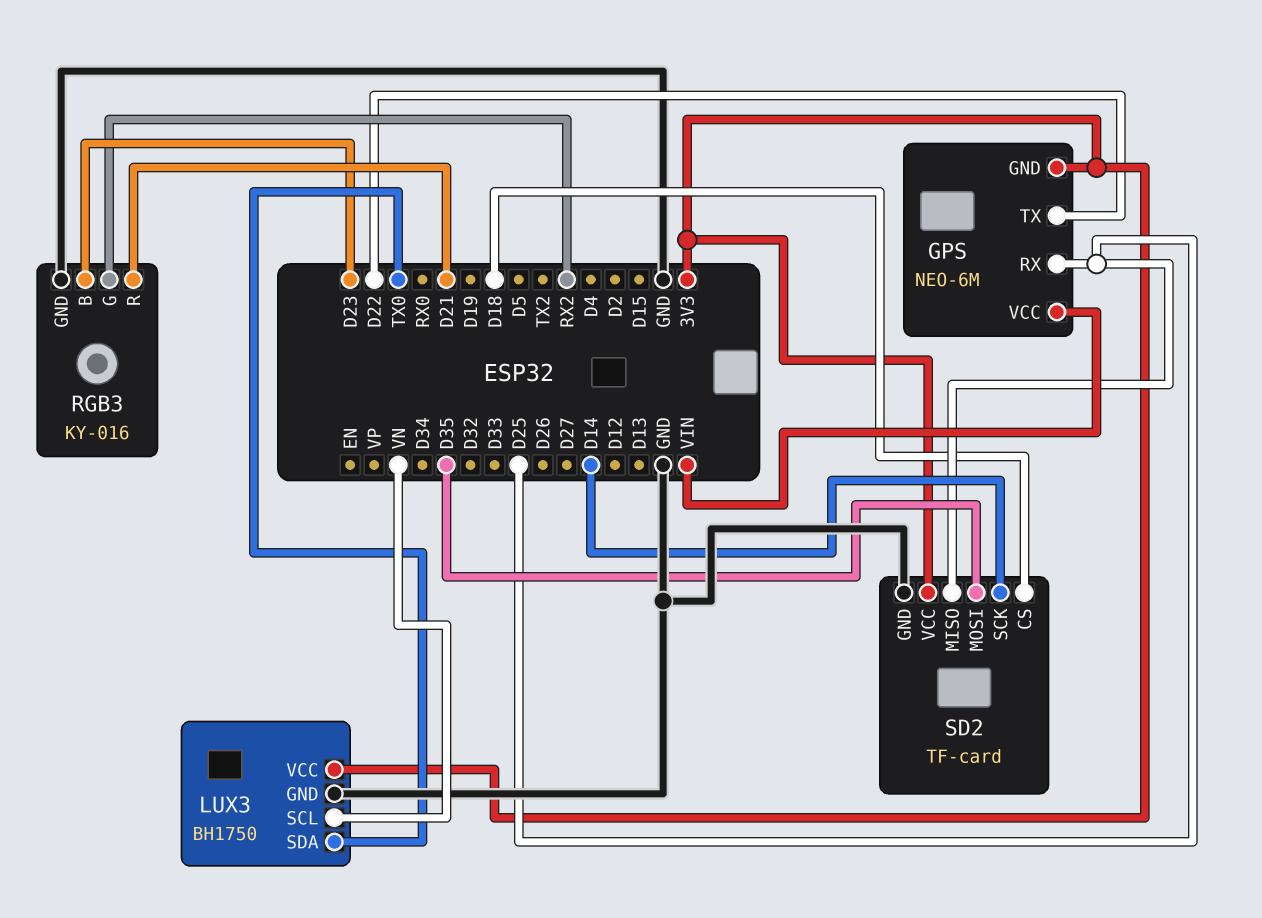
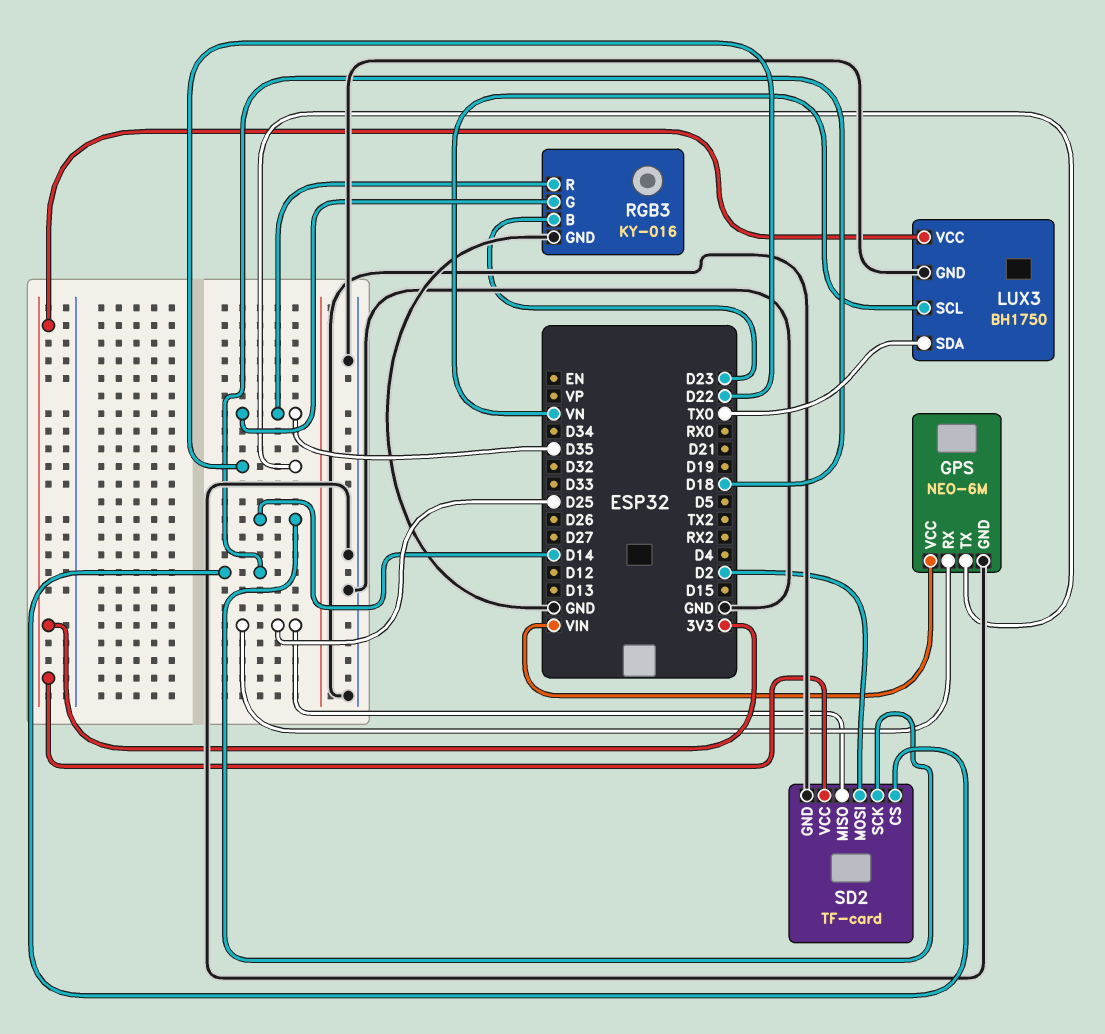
GPS pin GND: 3V3 -> GND
RGB3 pin G: RX2 -> D35
RGB3 pin R: D21 -> D35
SD2 pin MOSI: D35 -> D2

